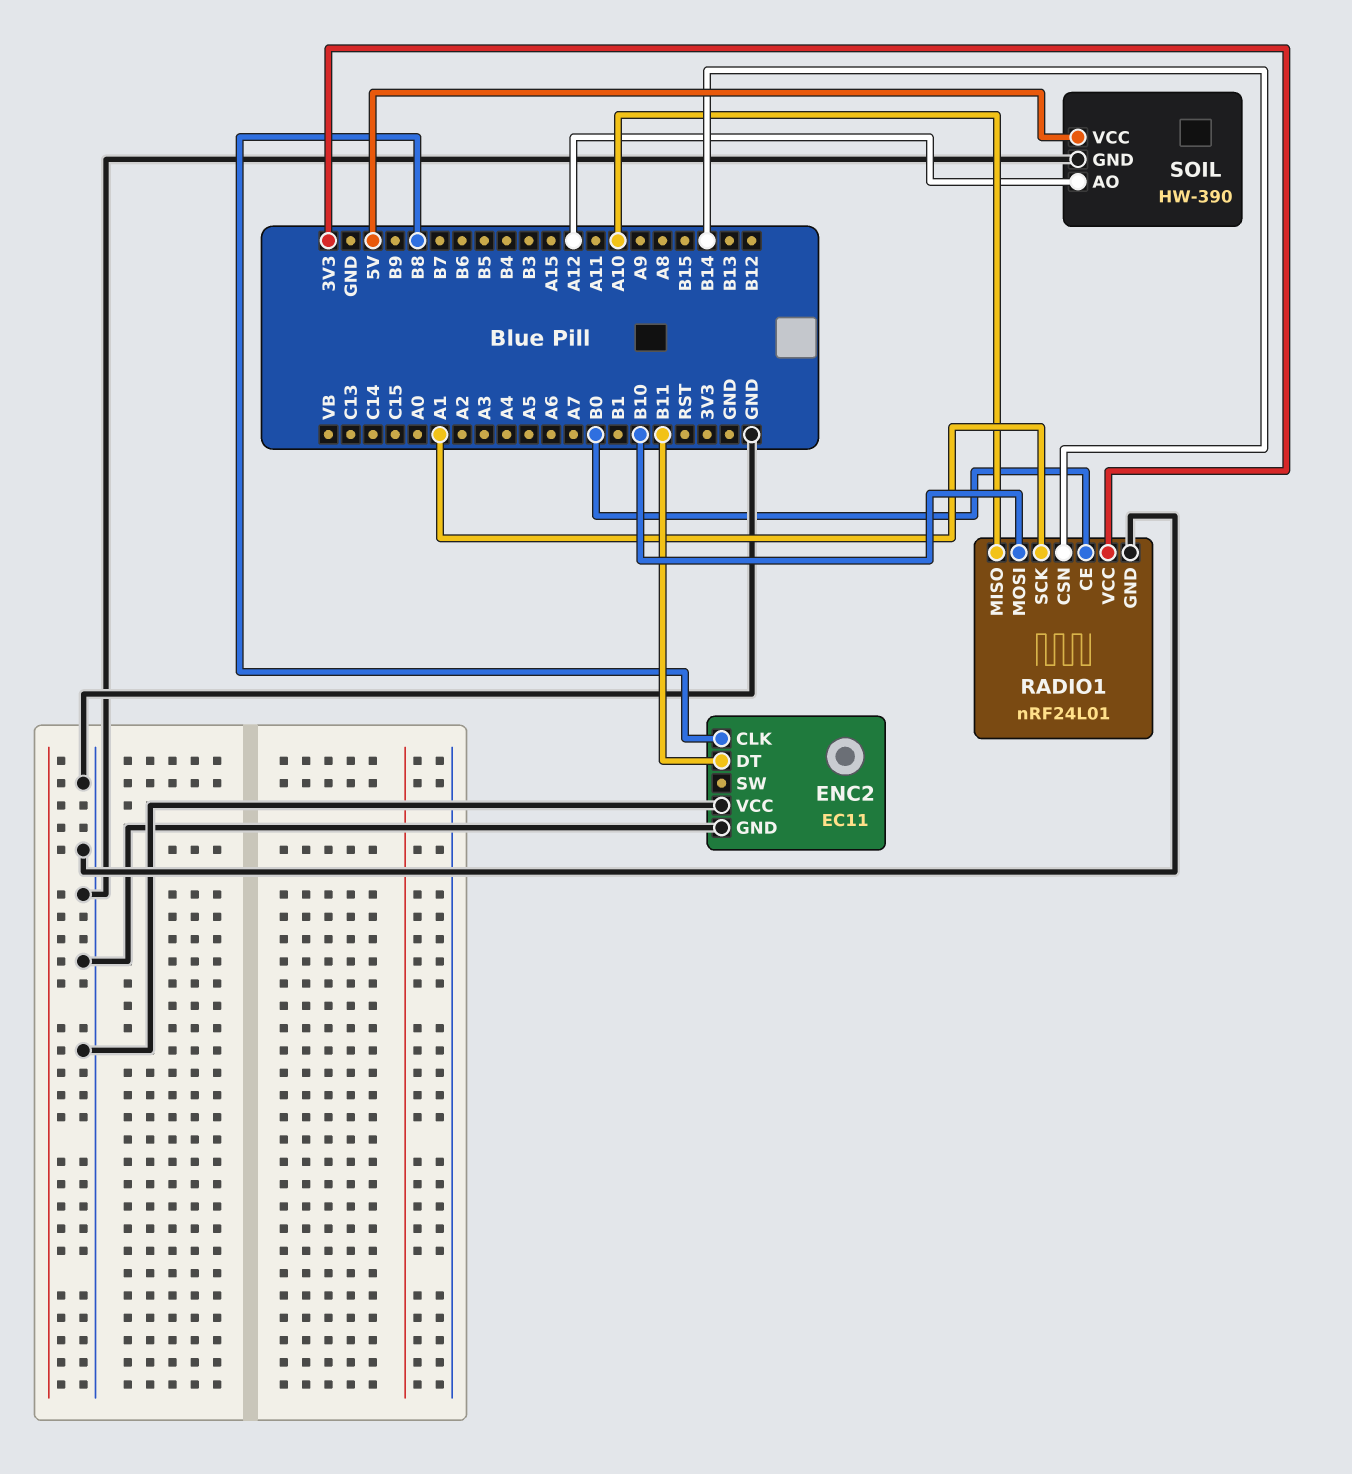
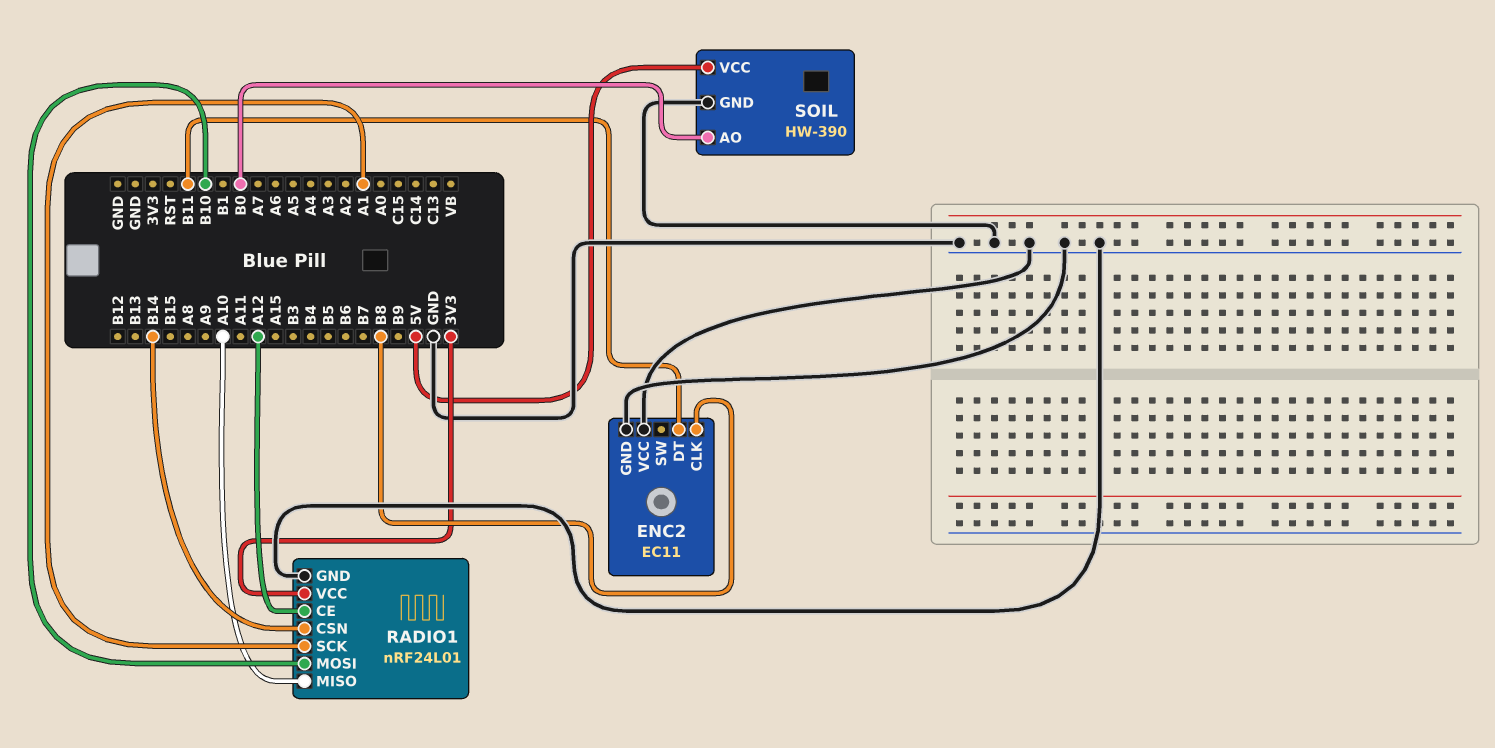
RADIO1 pin CE: B0 -> A12
SOIL pin AO: A12 -> B0

